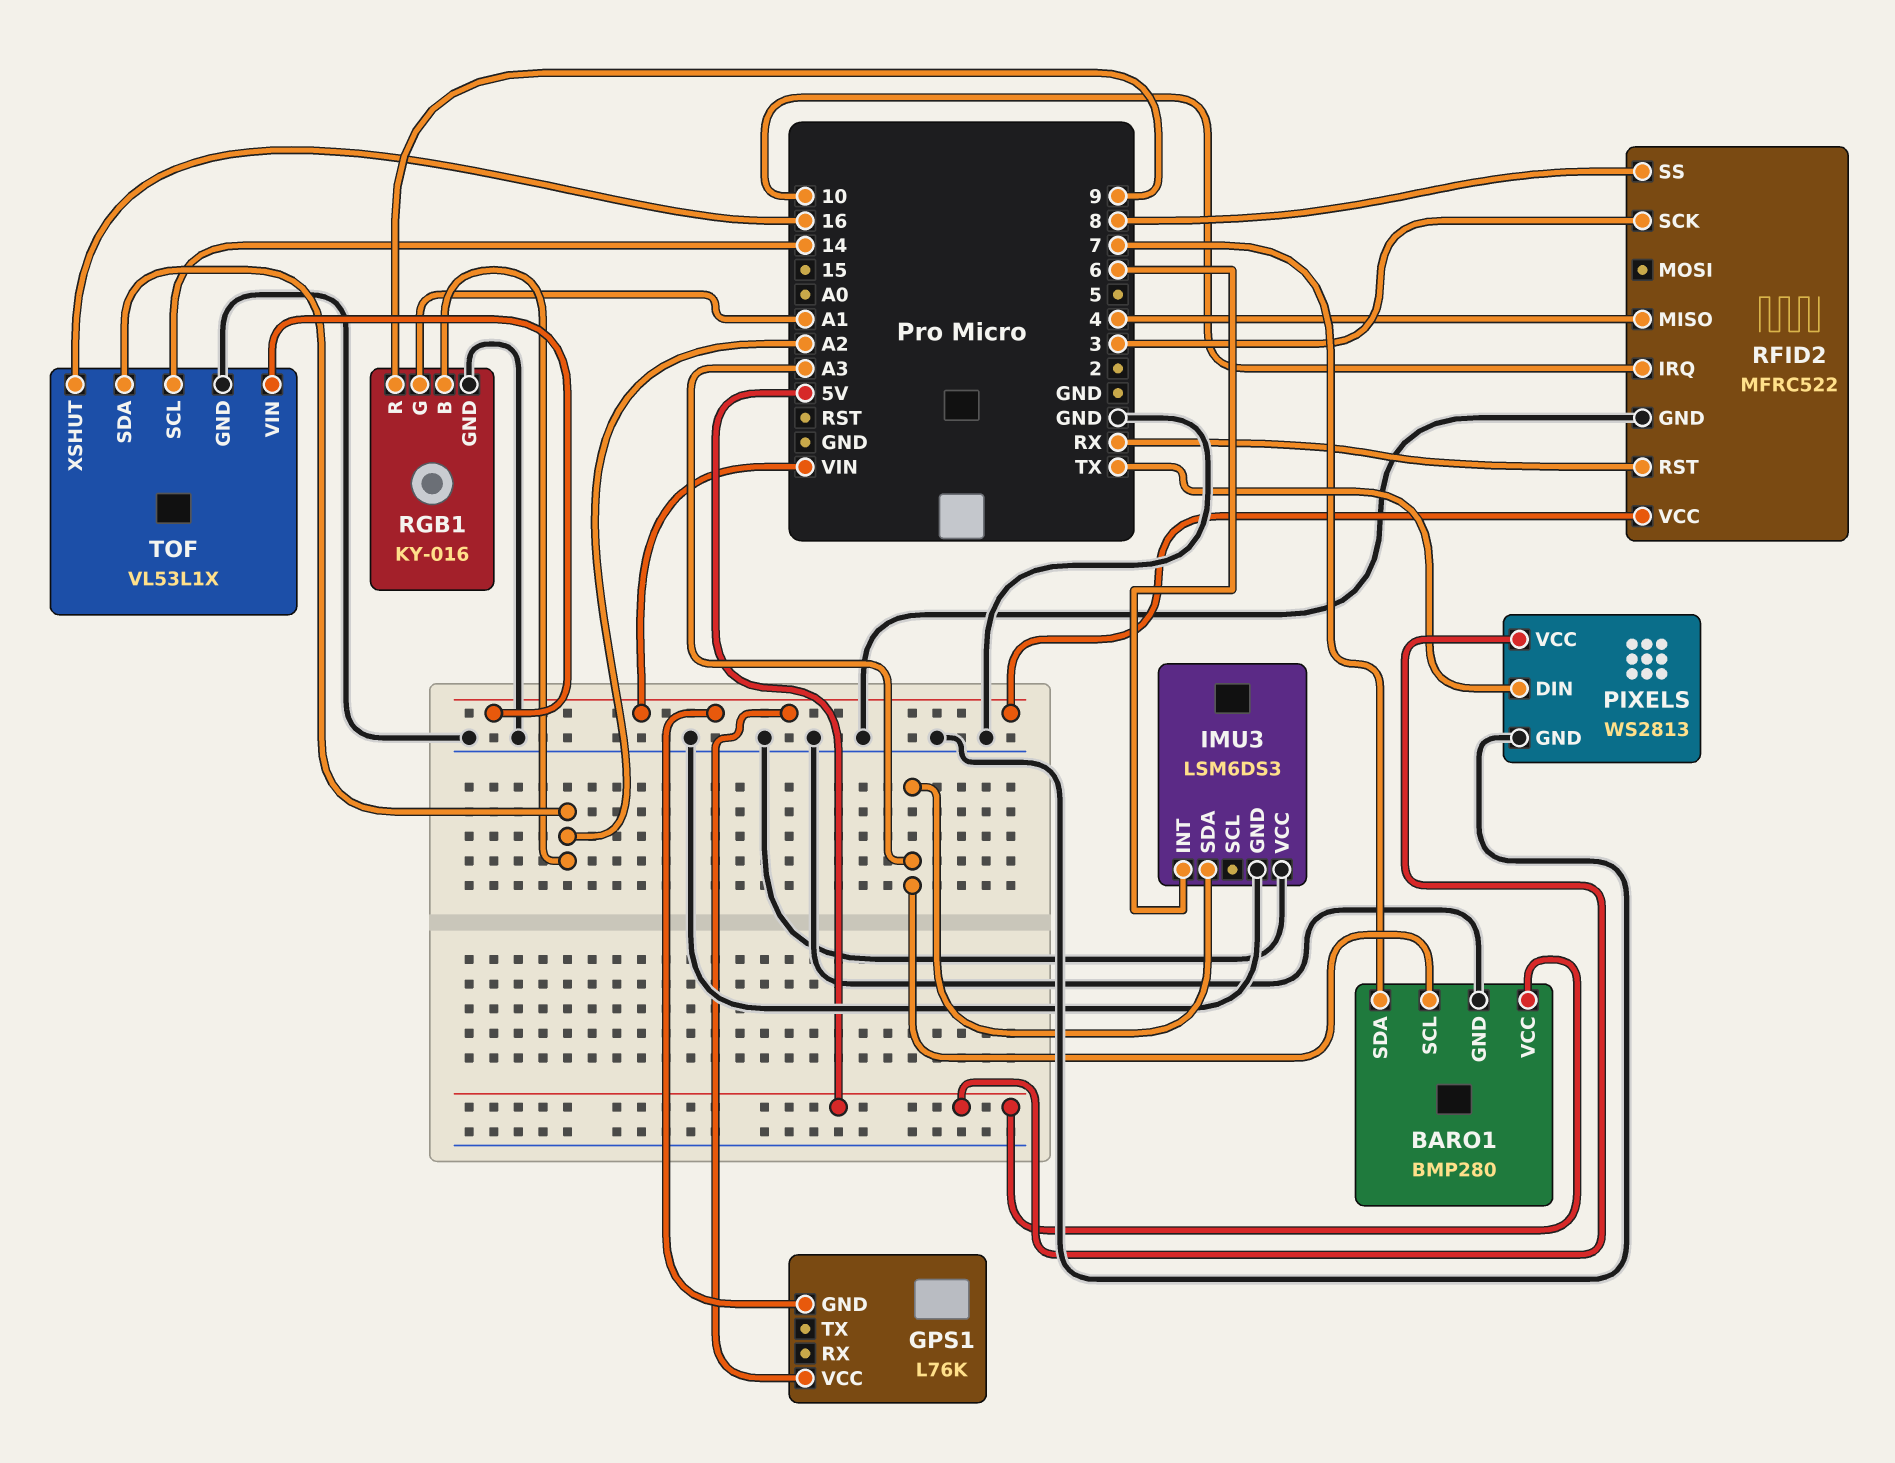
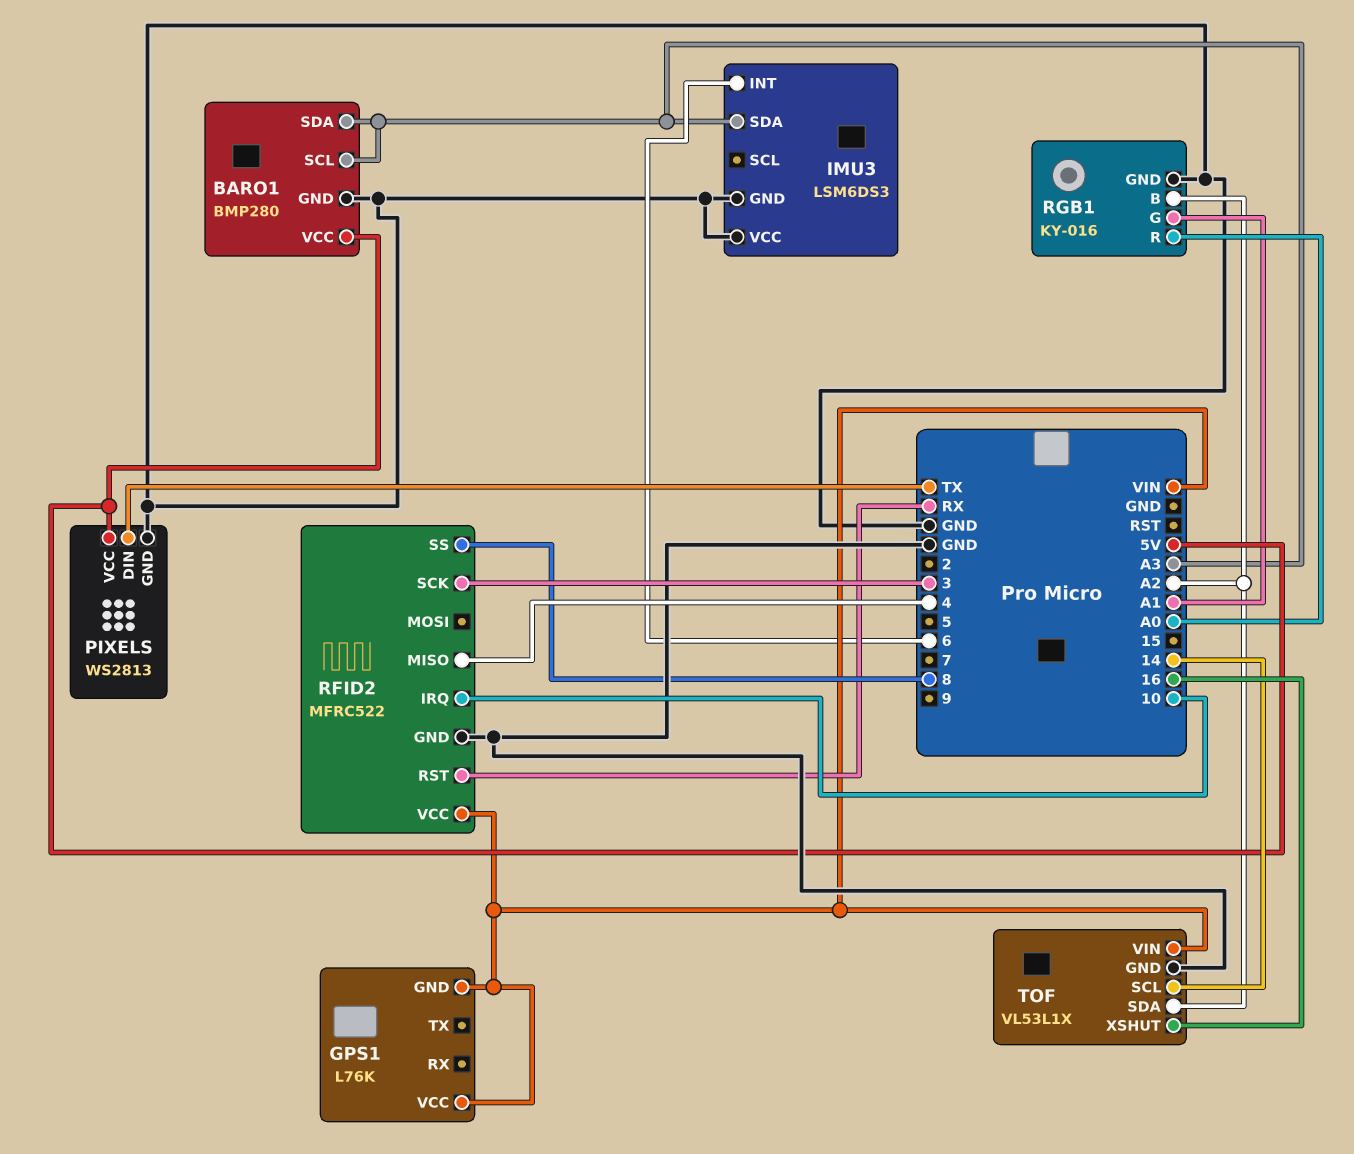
BARO1 pin SDA: 7 -> A3
RGB1 pin R: 9 -> A0

